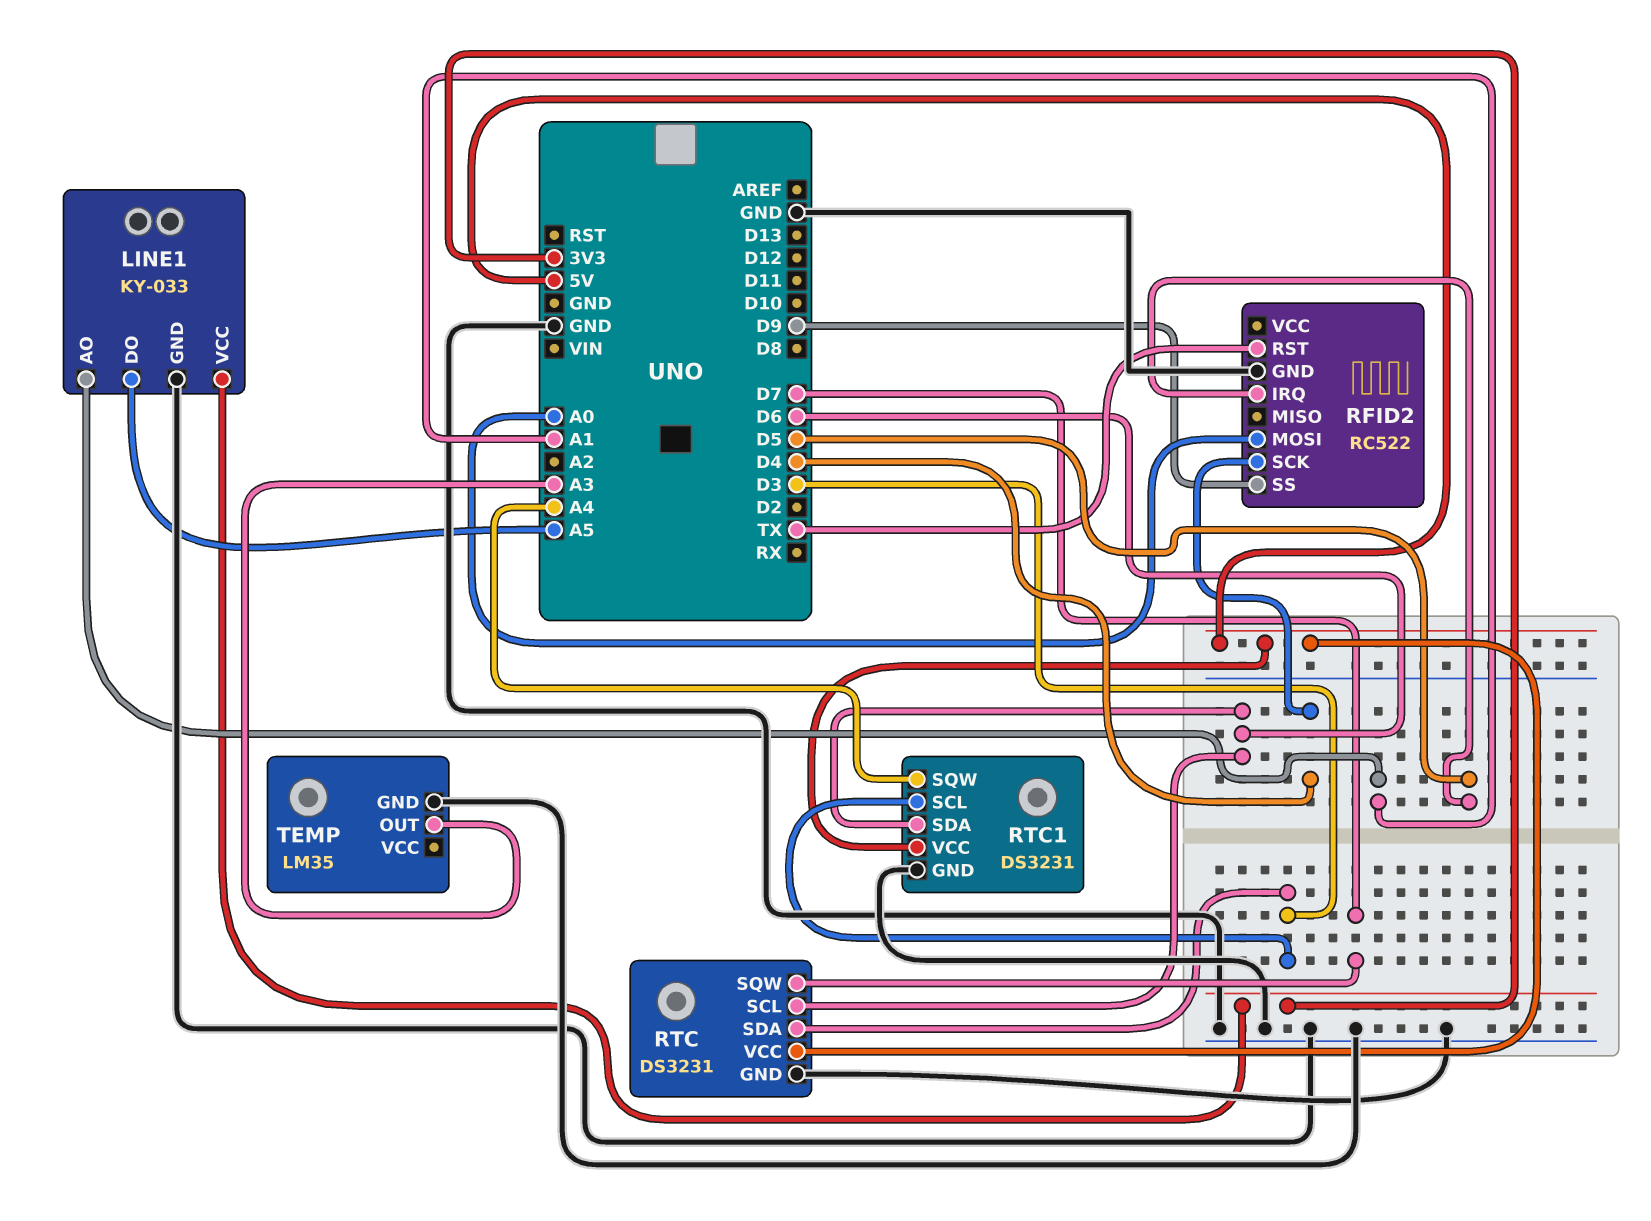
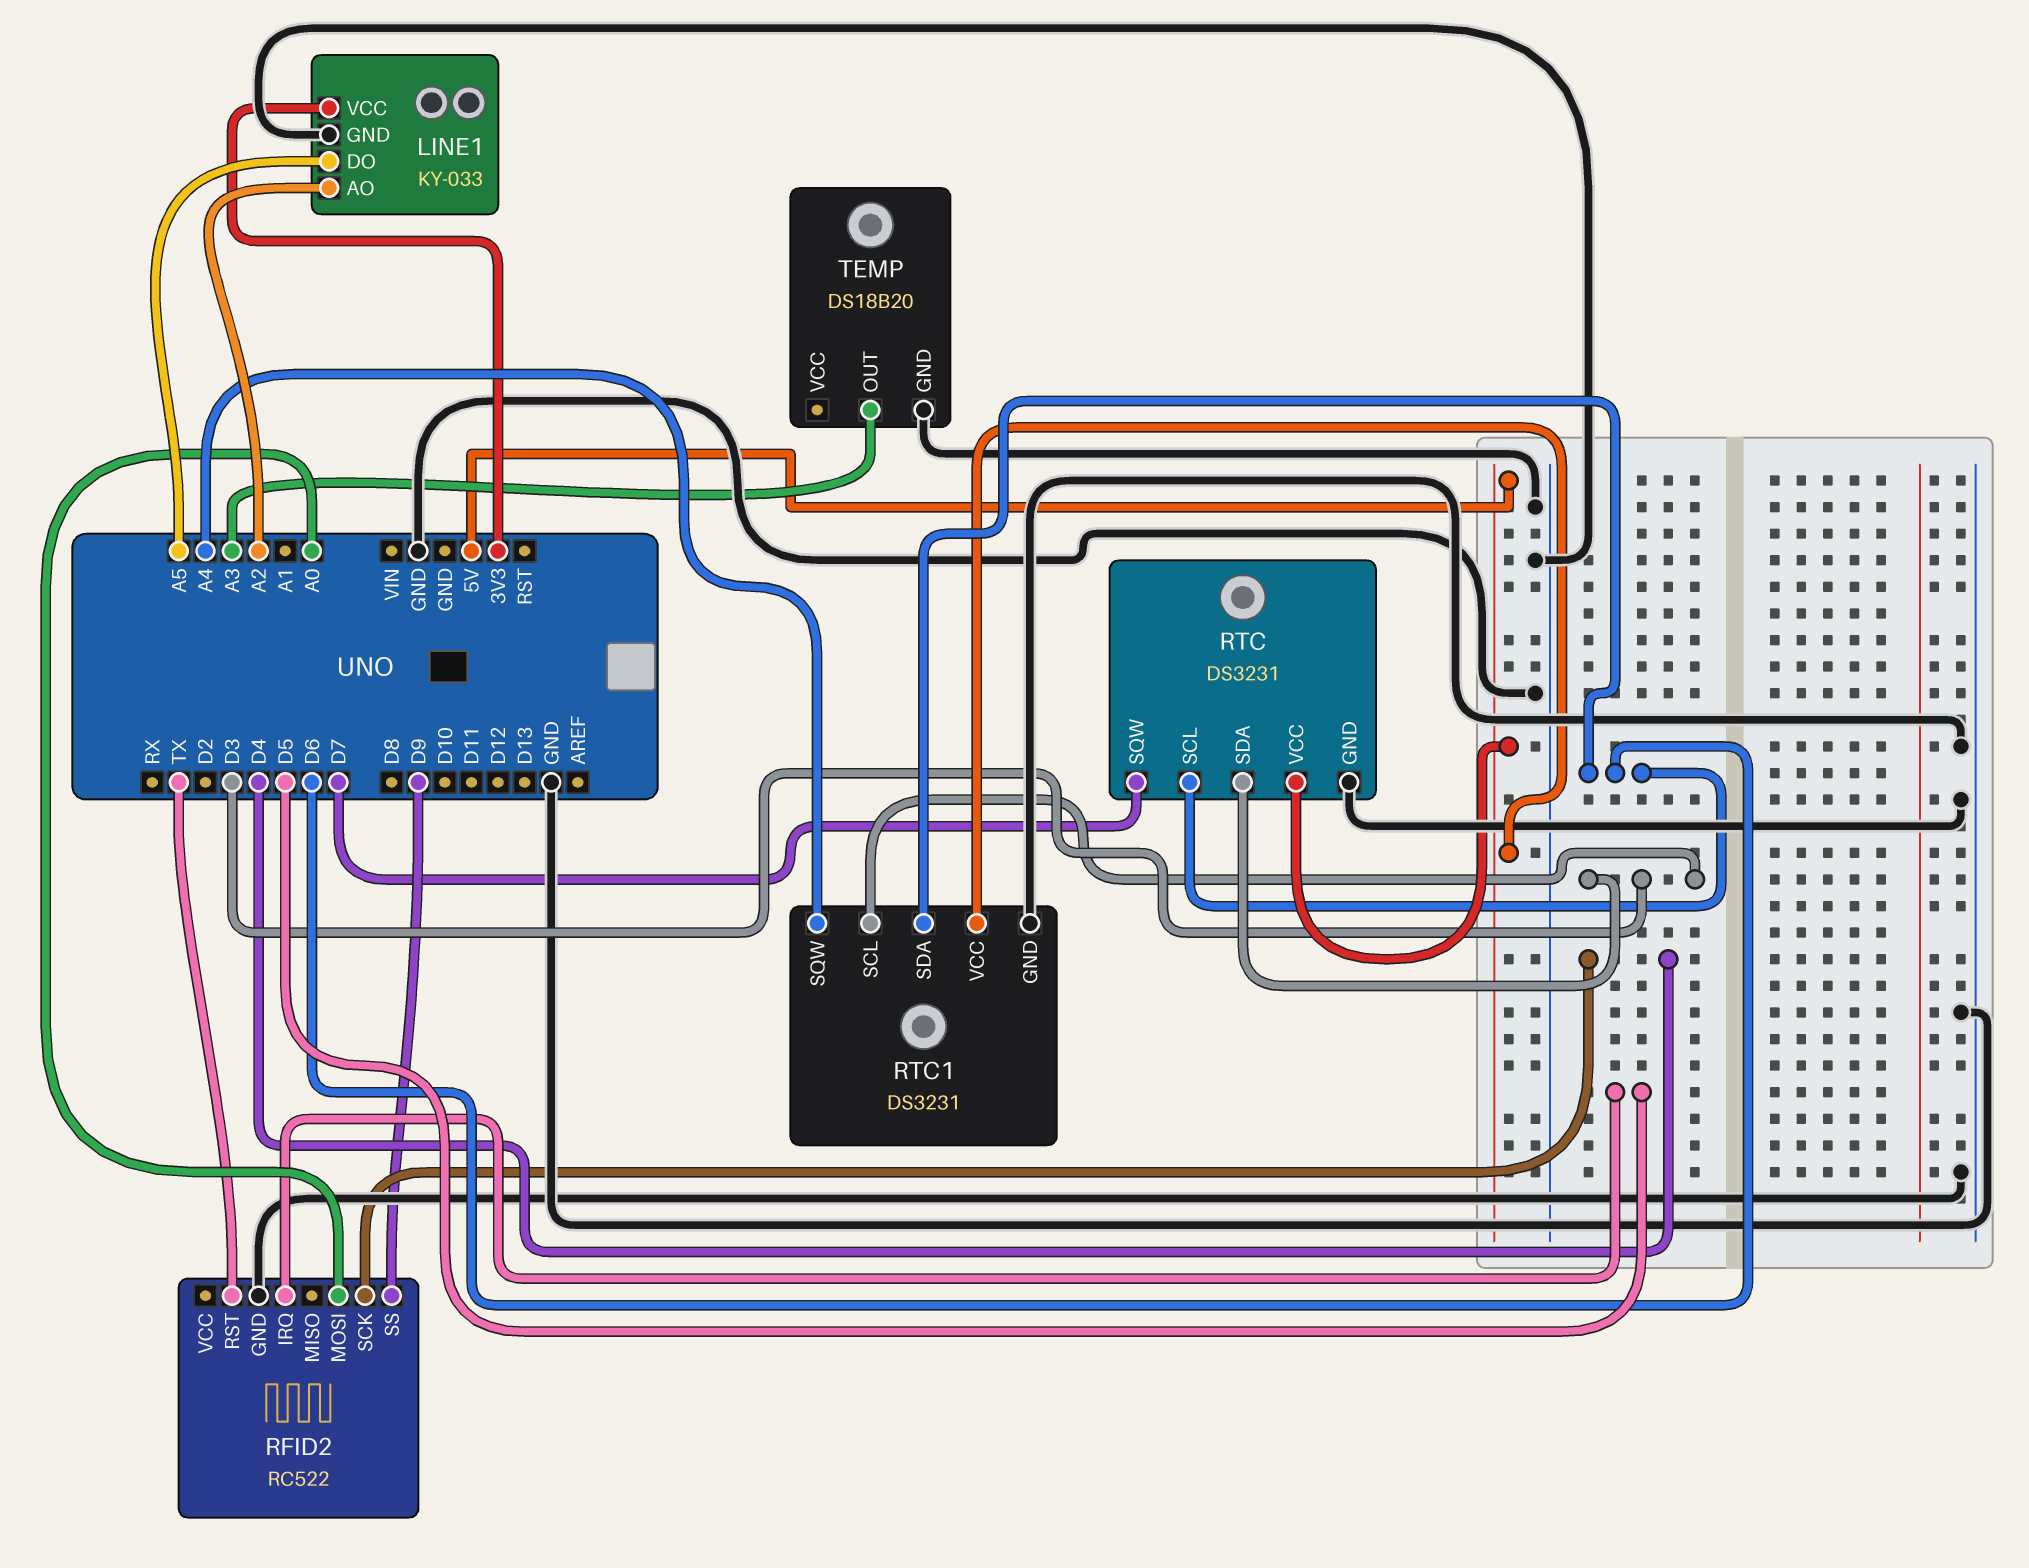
LINE1 pin AO: A1 -> A2
TEMP: LM35 -> DS18B20

